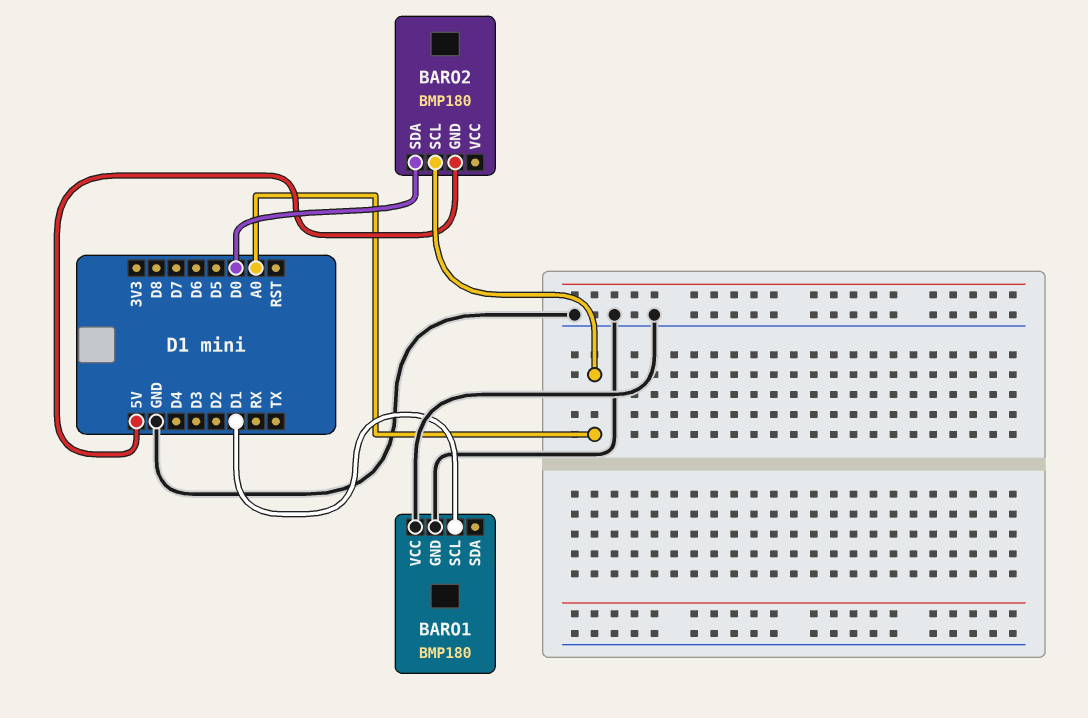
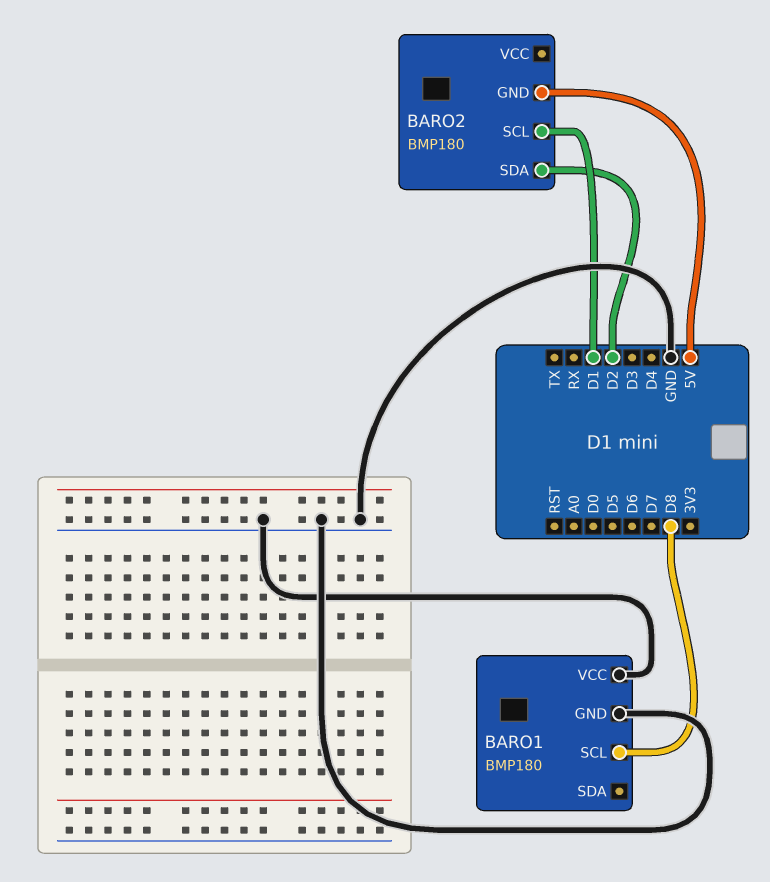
BARO1 pin SCL: D1 -> D8
BARO2 pin SCL: A0 -> D1
BARO2 pin SDA: D0 -> D2

